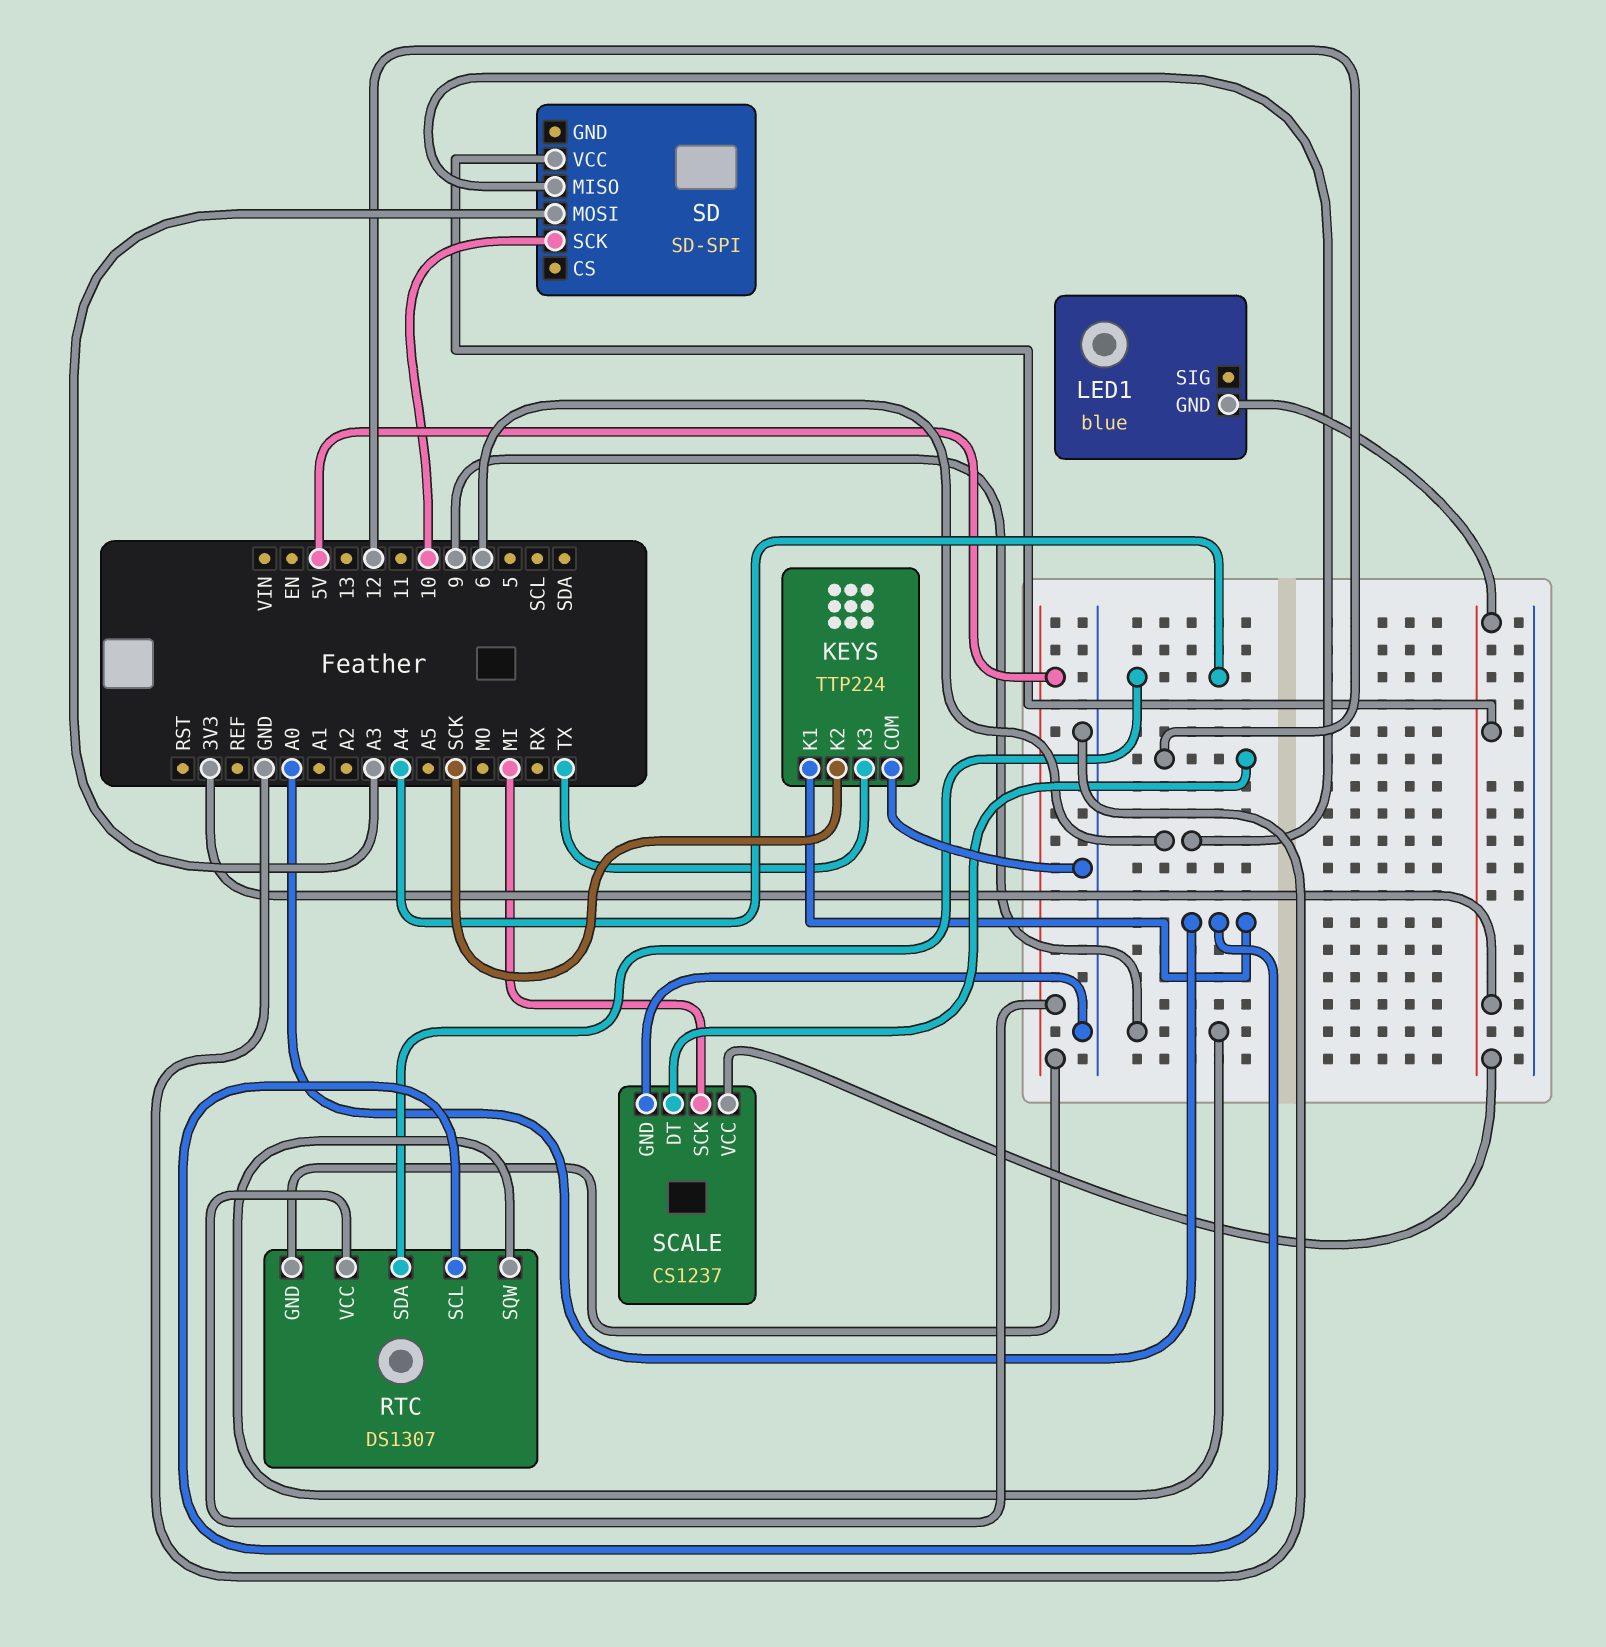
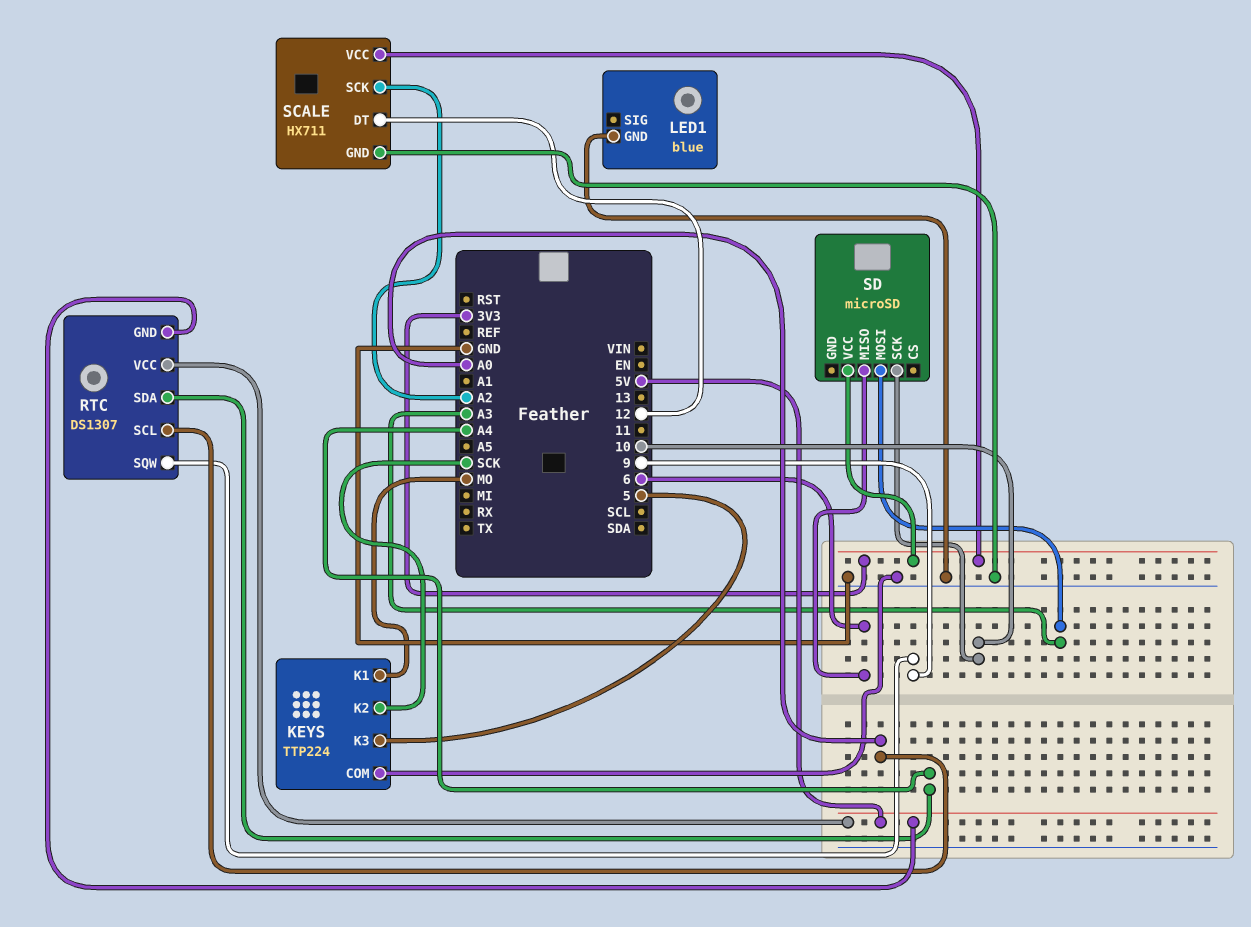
KEYS pin K1: A0 -> MO
KEYS pin K3: TX -> 5
LED1 pin GND: 3V3 -> GND
SCALE: CS1237 -> HX711
SCALE pin SCK: MI -> A2
SD: SD-SPI -> microSD

